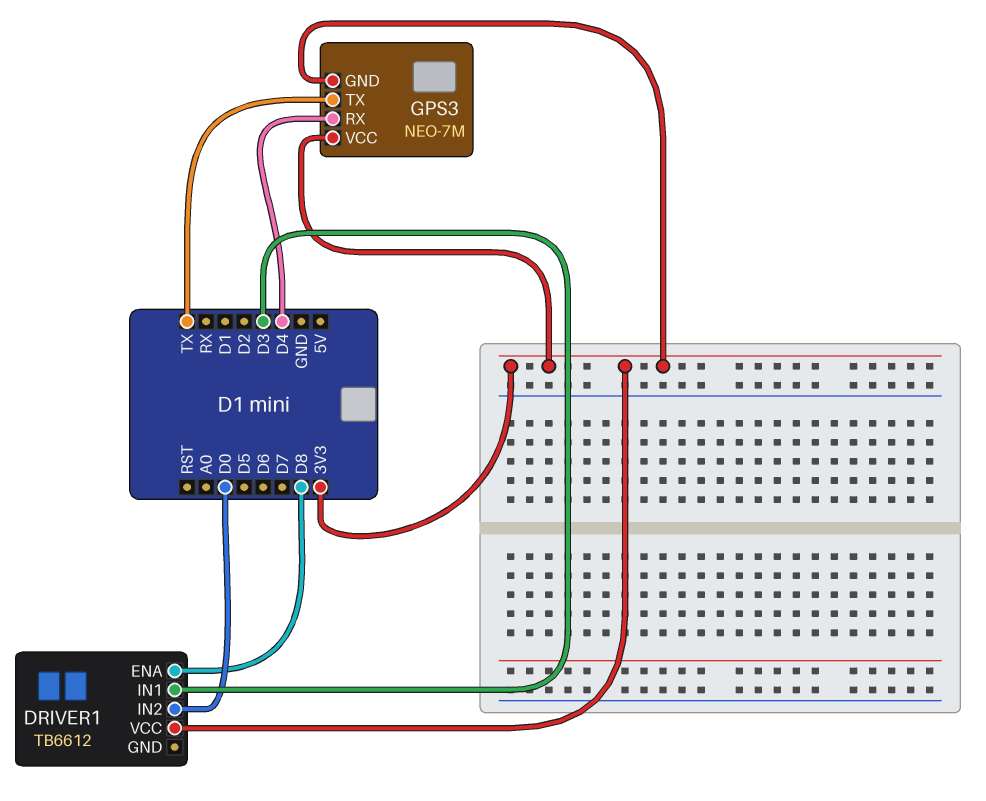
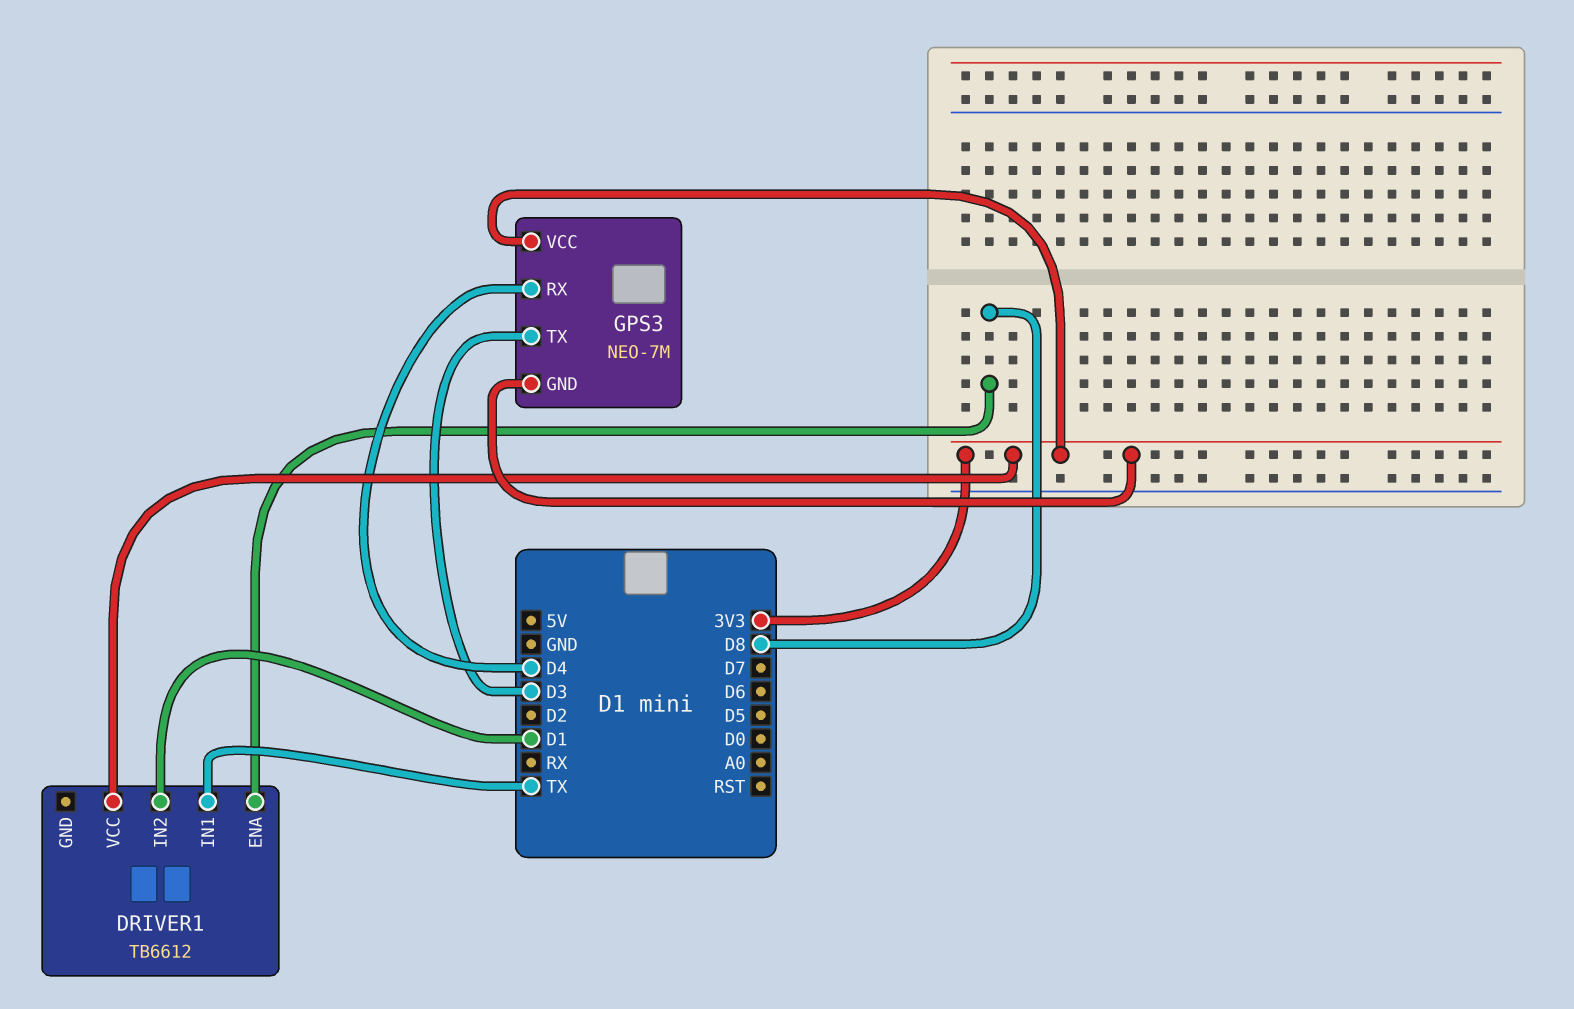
DRIVER1 pin IN1: D3 -> TX
DRIVER1 pin IN2: D0 -> D1
GPS3 pin TX: TX -> D3

